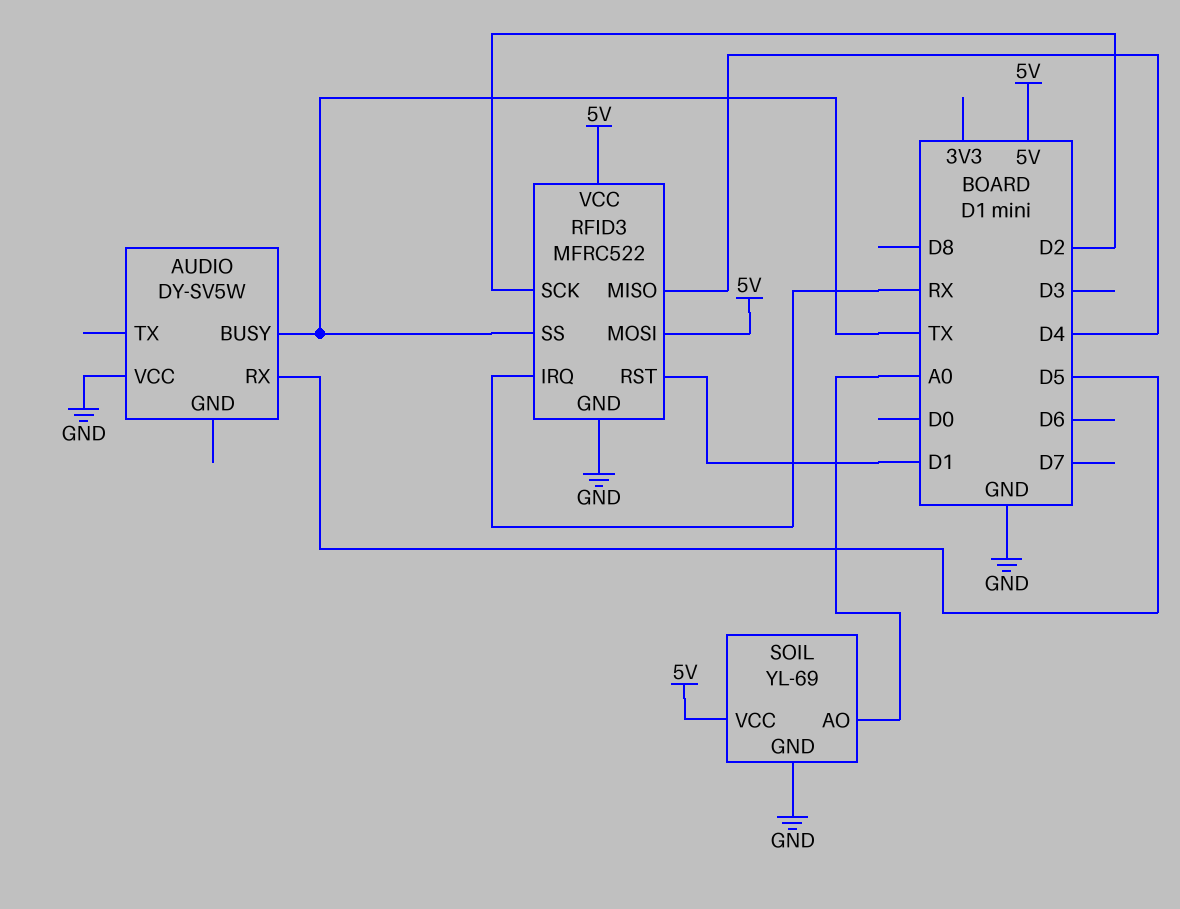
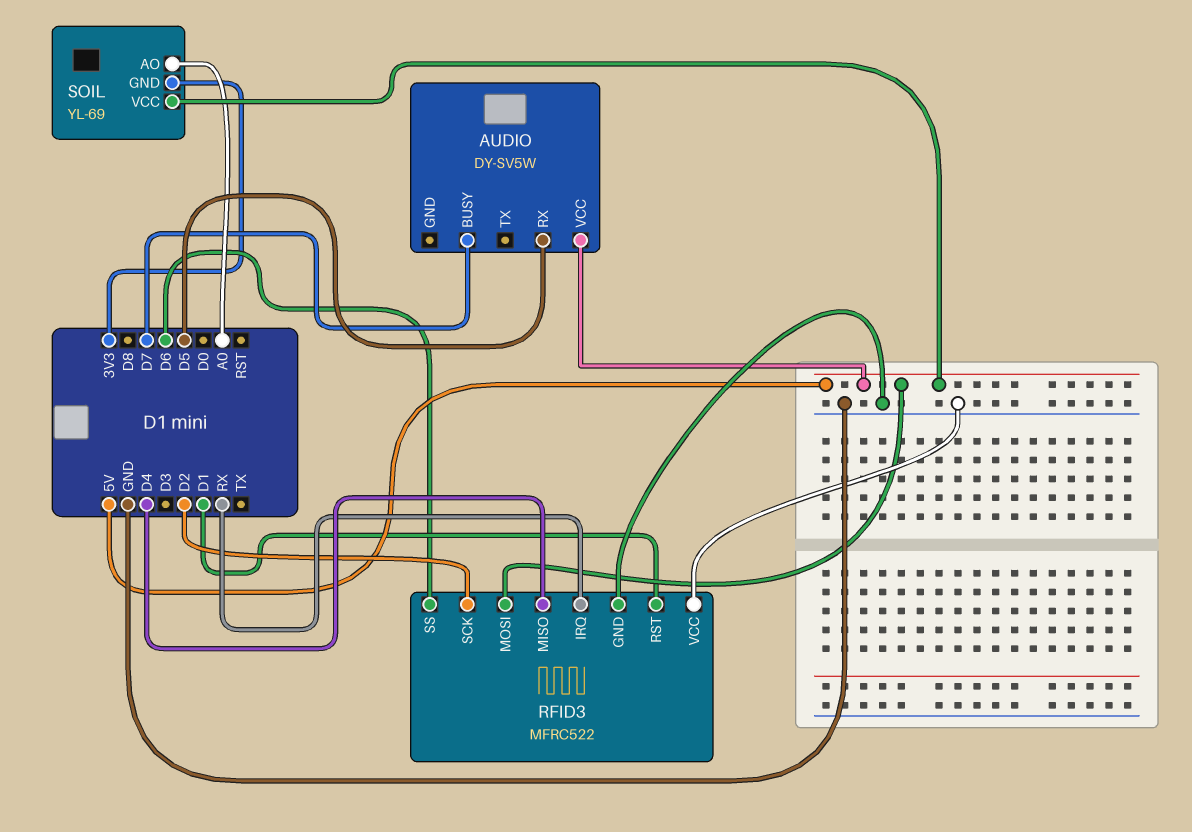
AUDIO pin BUSY: TX -> D7
AUDIO pin VCC: GND -> 5V
RFID3 pin SS: TX -> D6
RFID3 pin VCC: 5V -> GND
SOIL pin GND: GND -> 3V3

